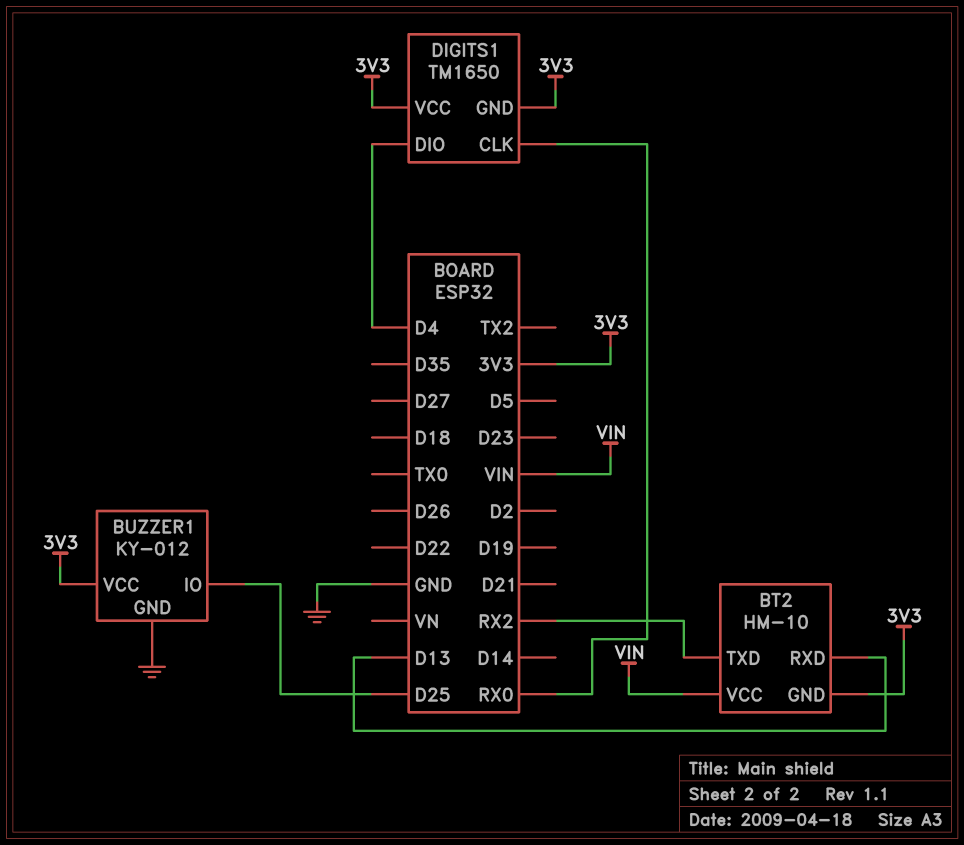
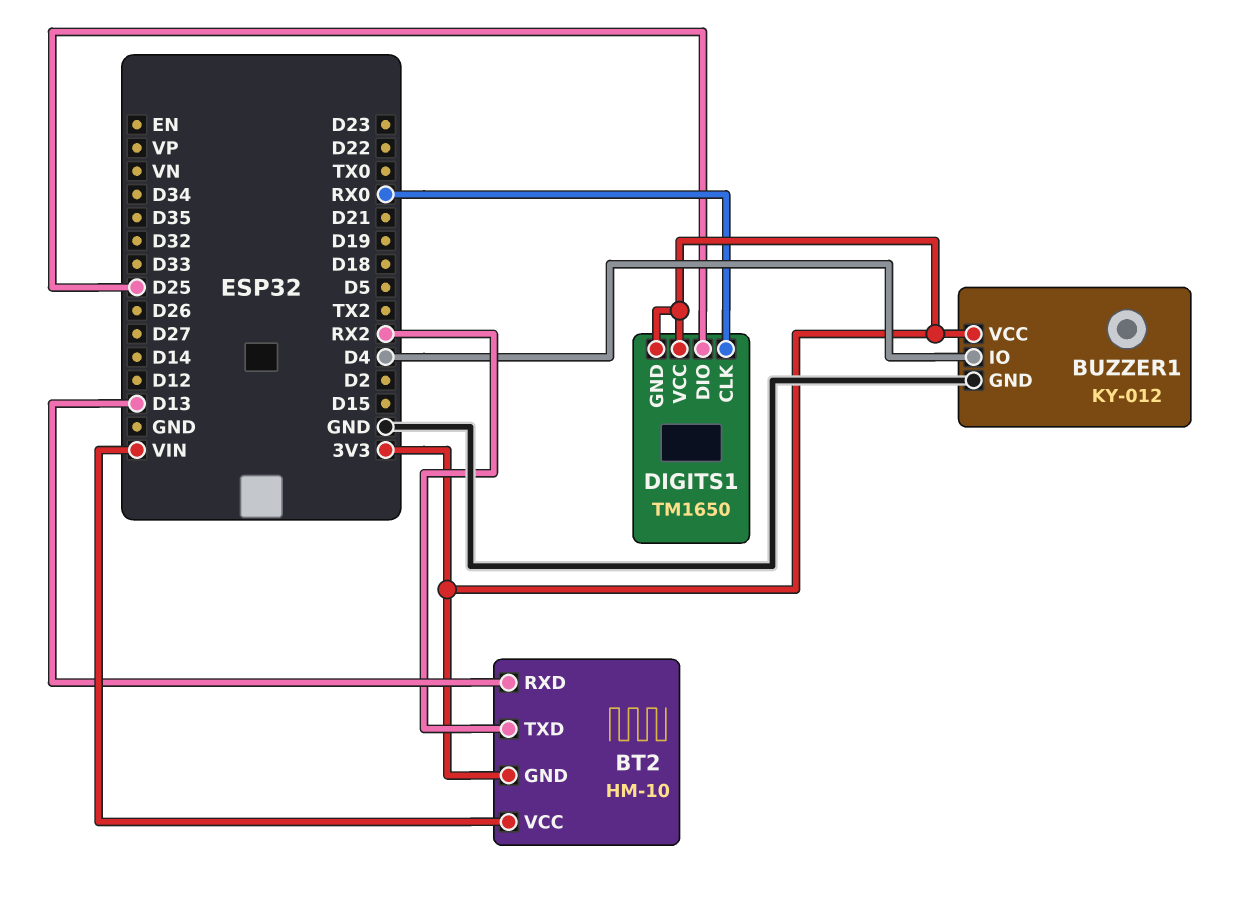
BUZZER1 pin IO: D25 -> D4
DIGITS1 pin DIO: D4 -> D25

